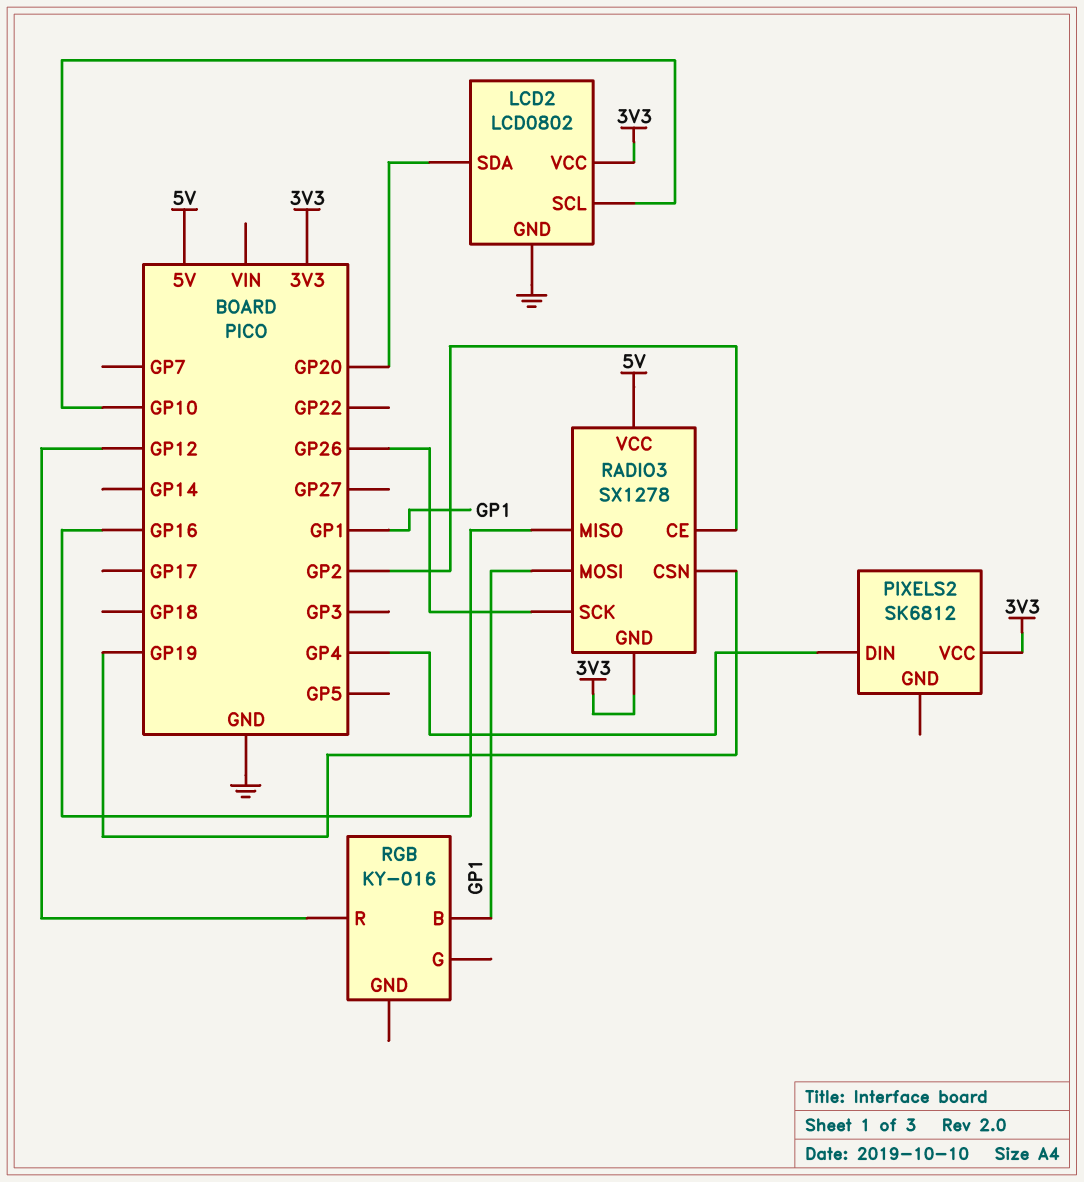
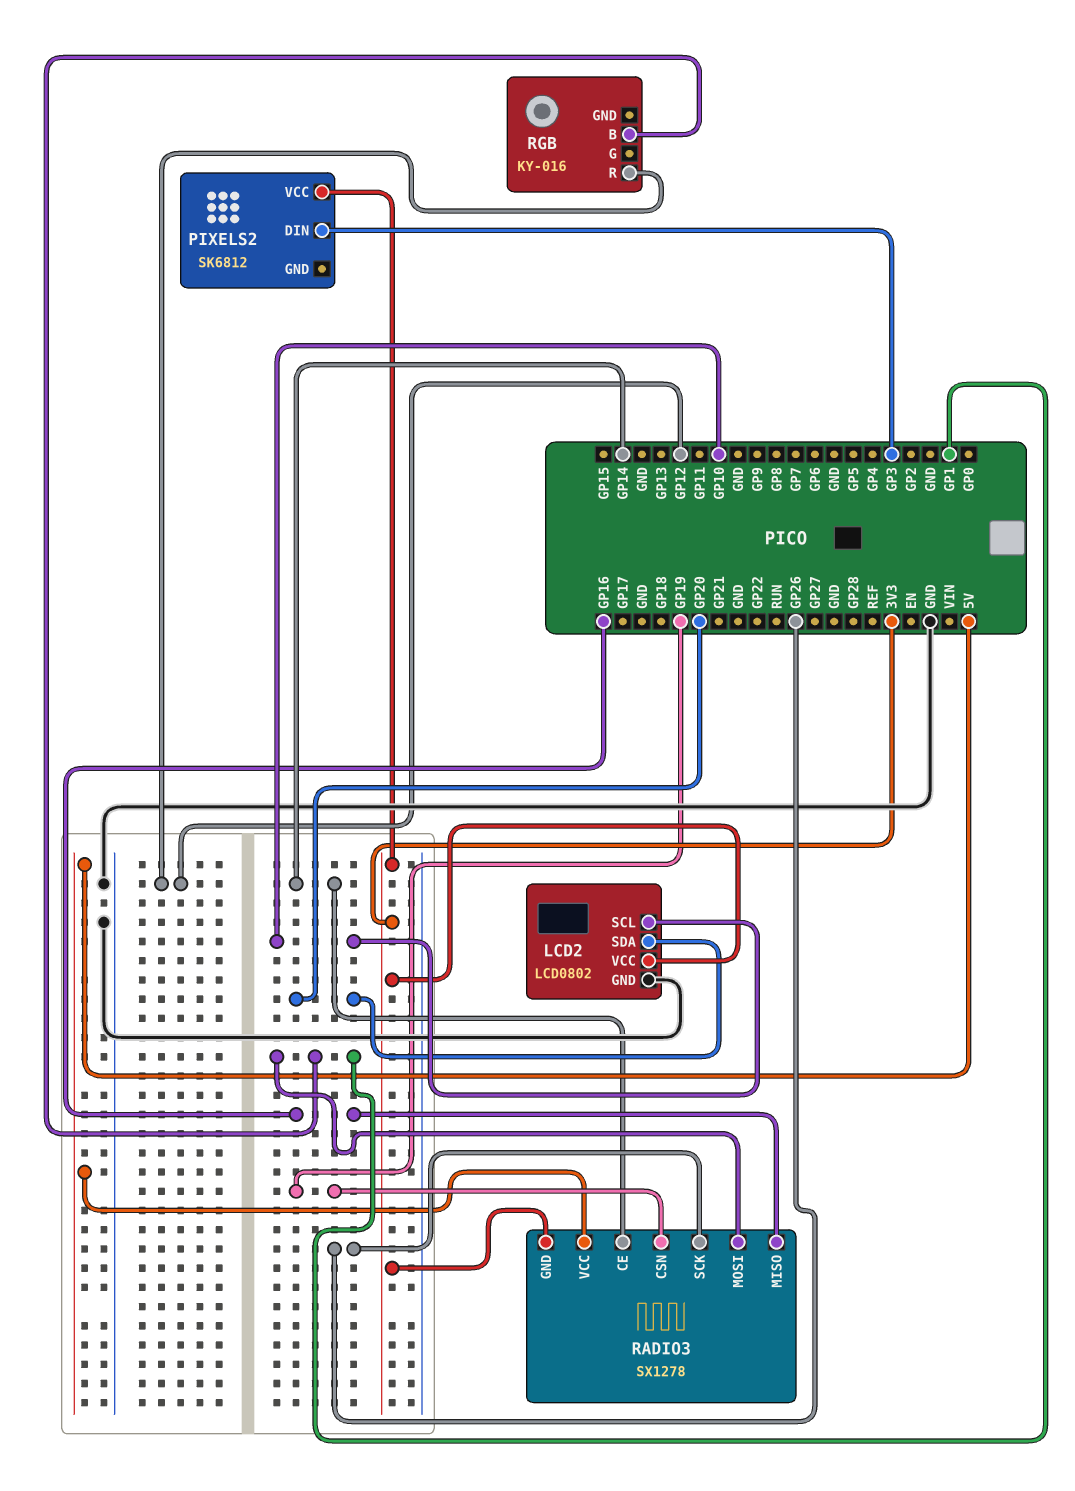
PIXELS2 pin DIN: GP4 -> GP3
RADIO3 pin CE: GP2 -> GP14

